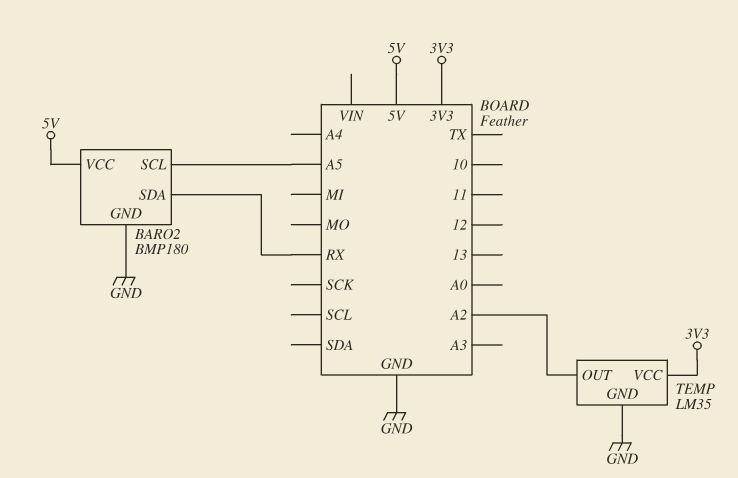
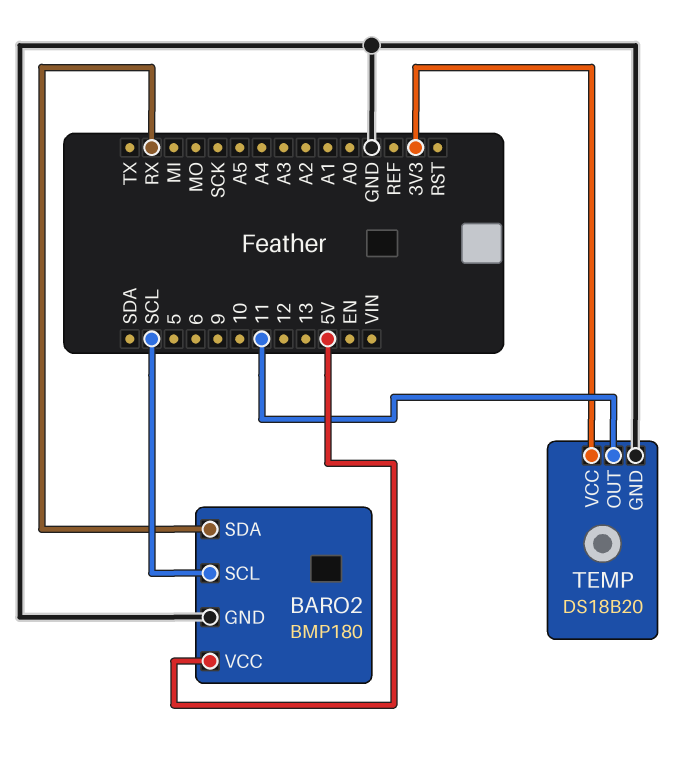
BARO2 pin SCL: A5 -> SCL
TEMP: LM35 -> DS18B20
TEMP pin OUT: A2 -> 11

